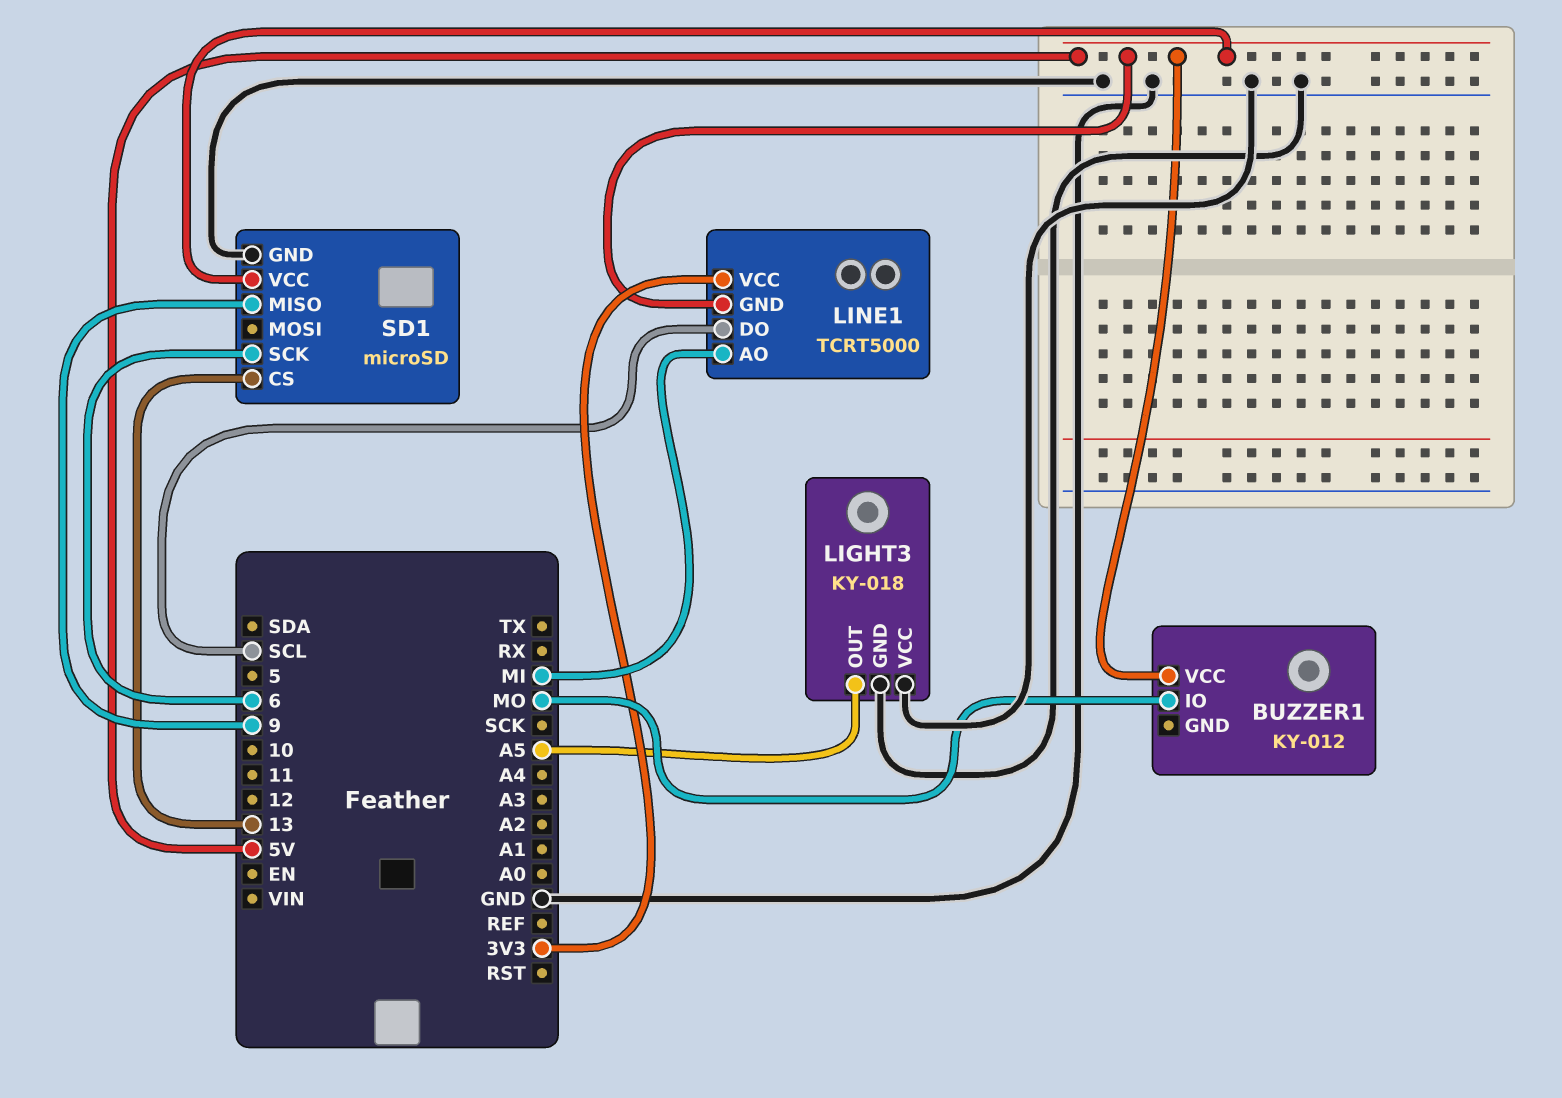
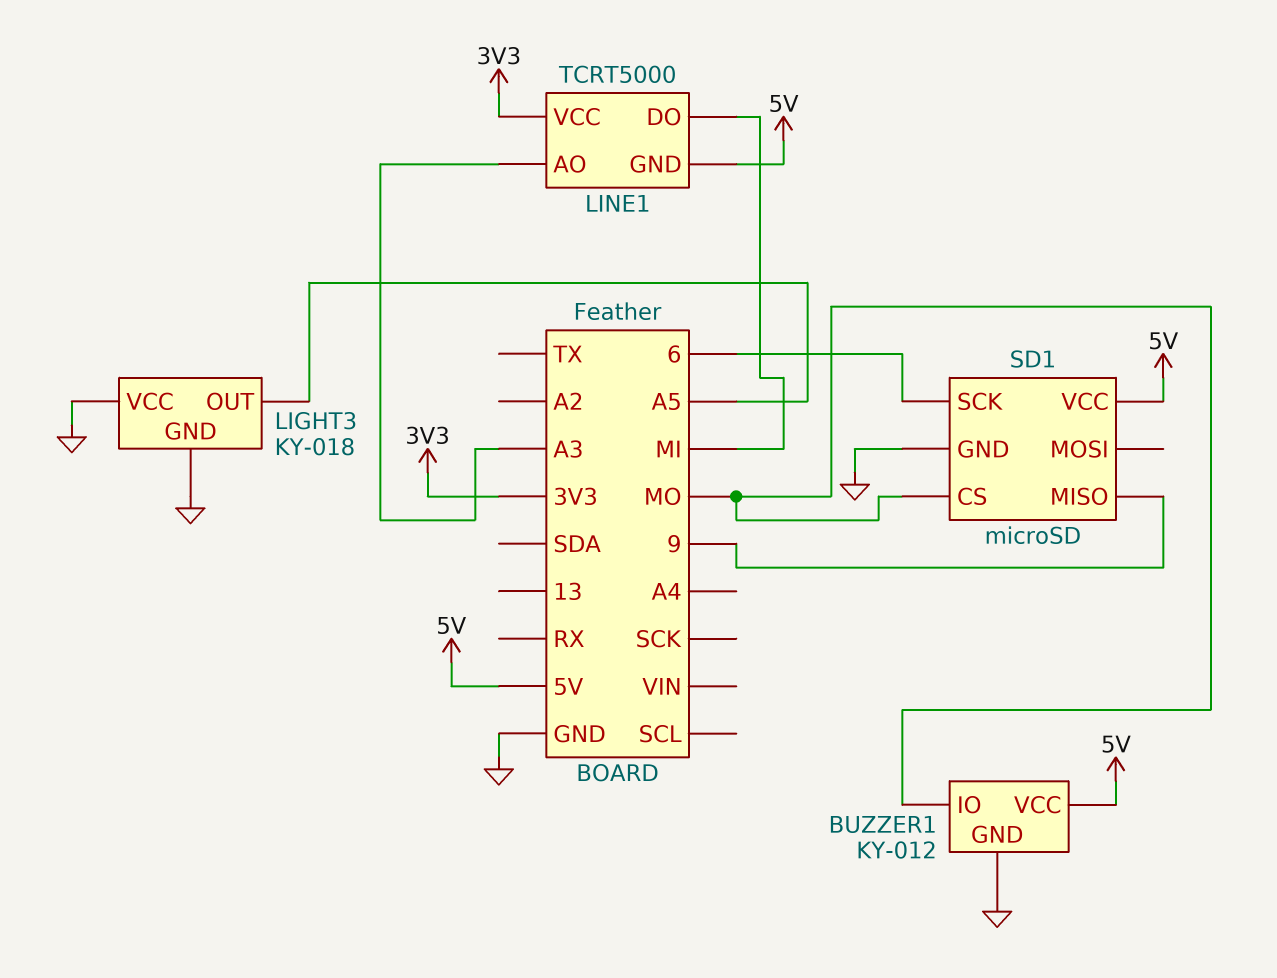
BUZZER1 pin GND: none -> GND
LINE1 pin AO: MI -> A3
LINE1 pin DO: SCL -> MI
SD1 pin CS: 13 -> MO

